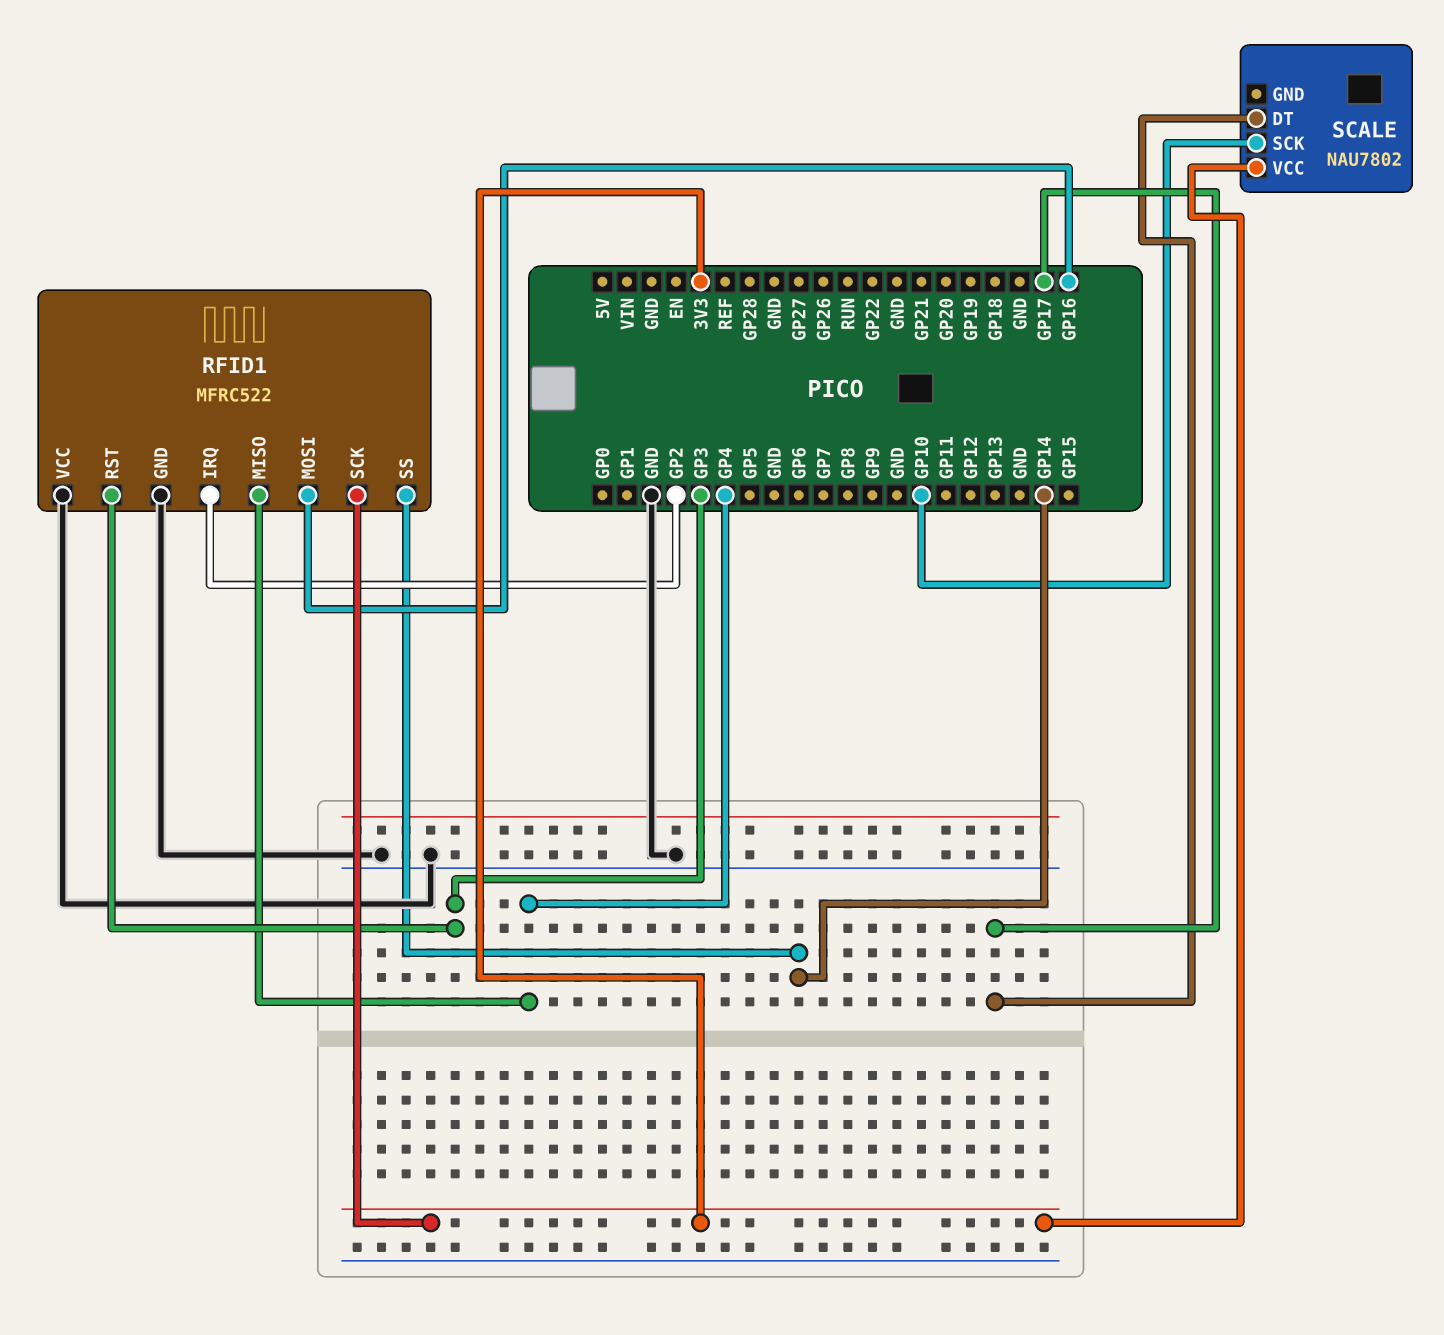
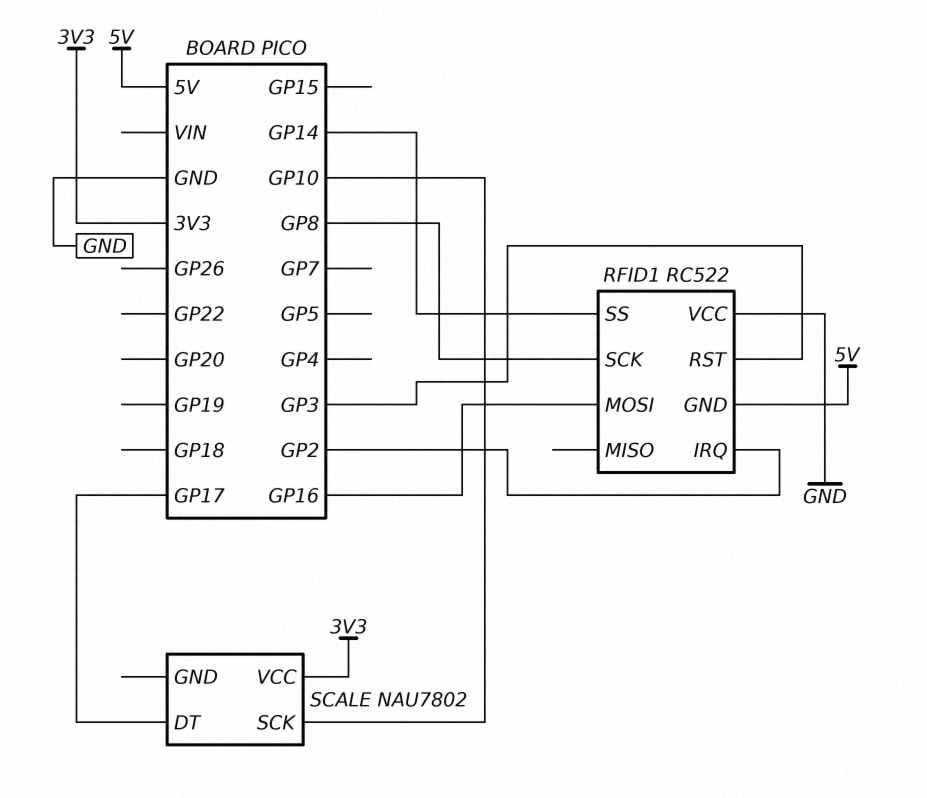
RFID1: MFRC522 -> RC522
RFID1 pin GND: GND -> 5V
RFID1 pin MISO: GP4 -> none
RFID1 pin SCK: 3V3 -> GP8

